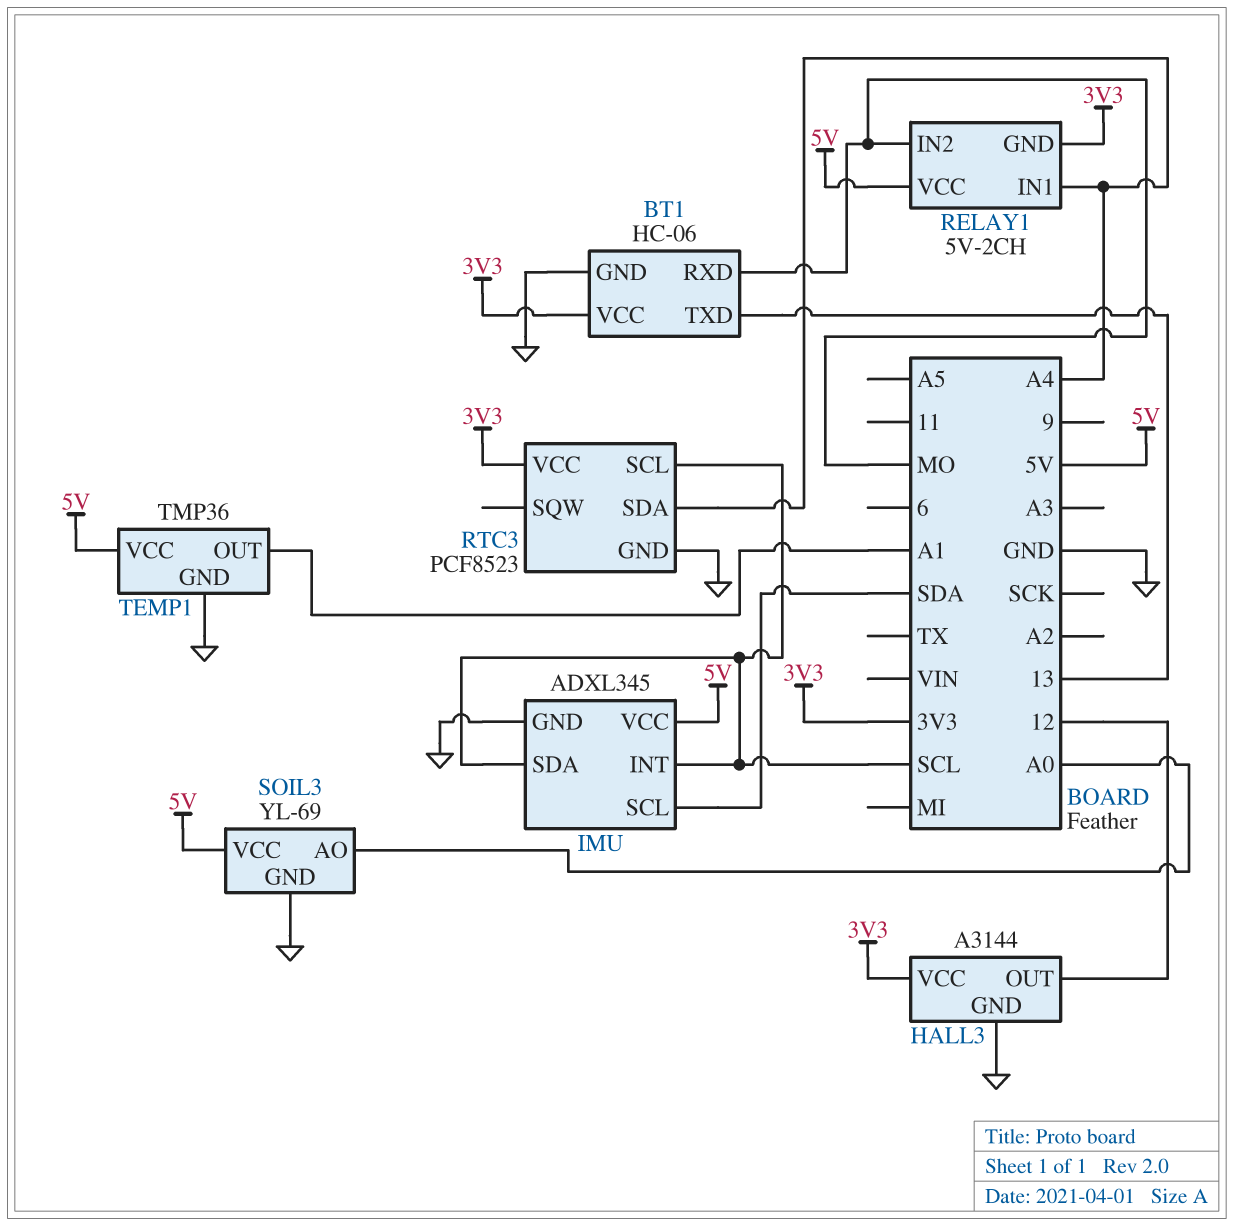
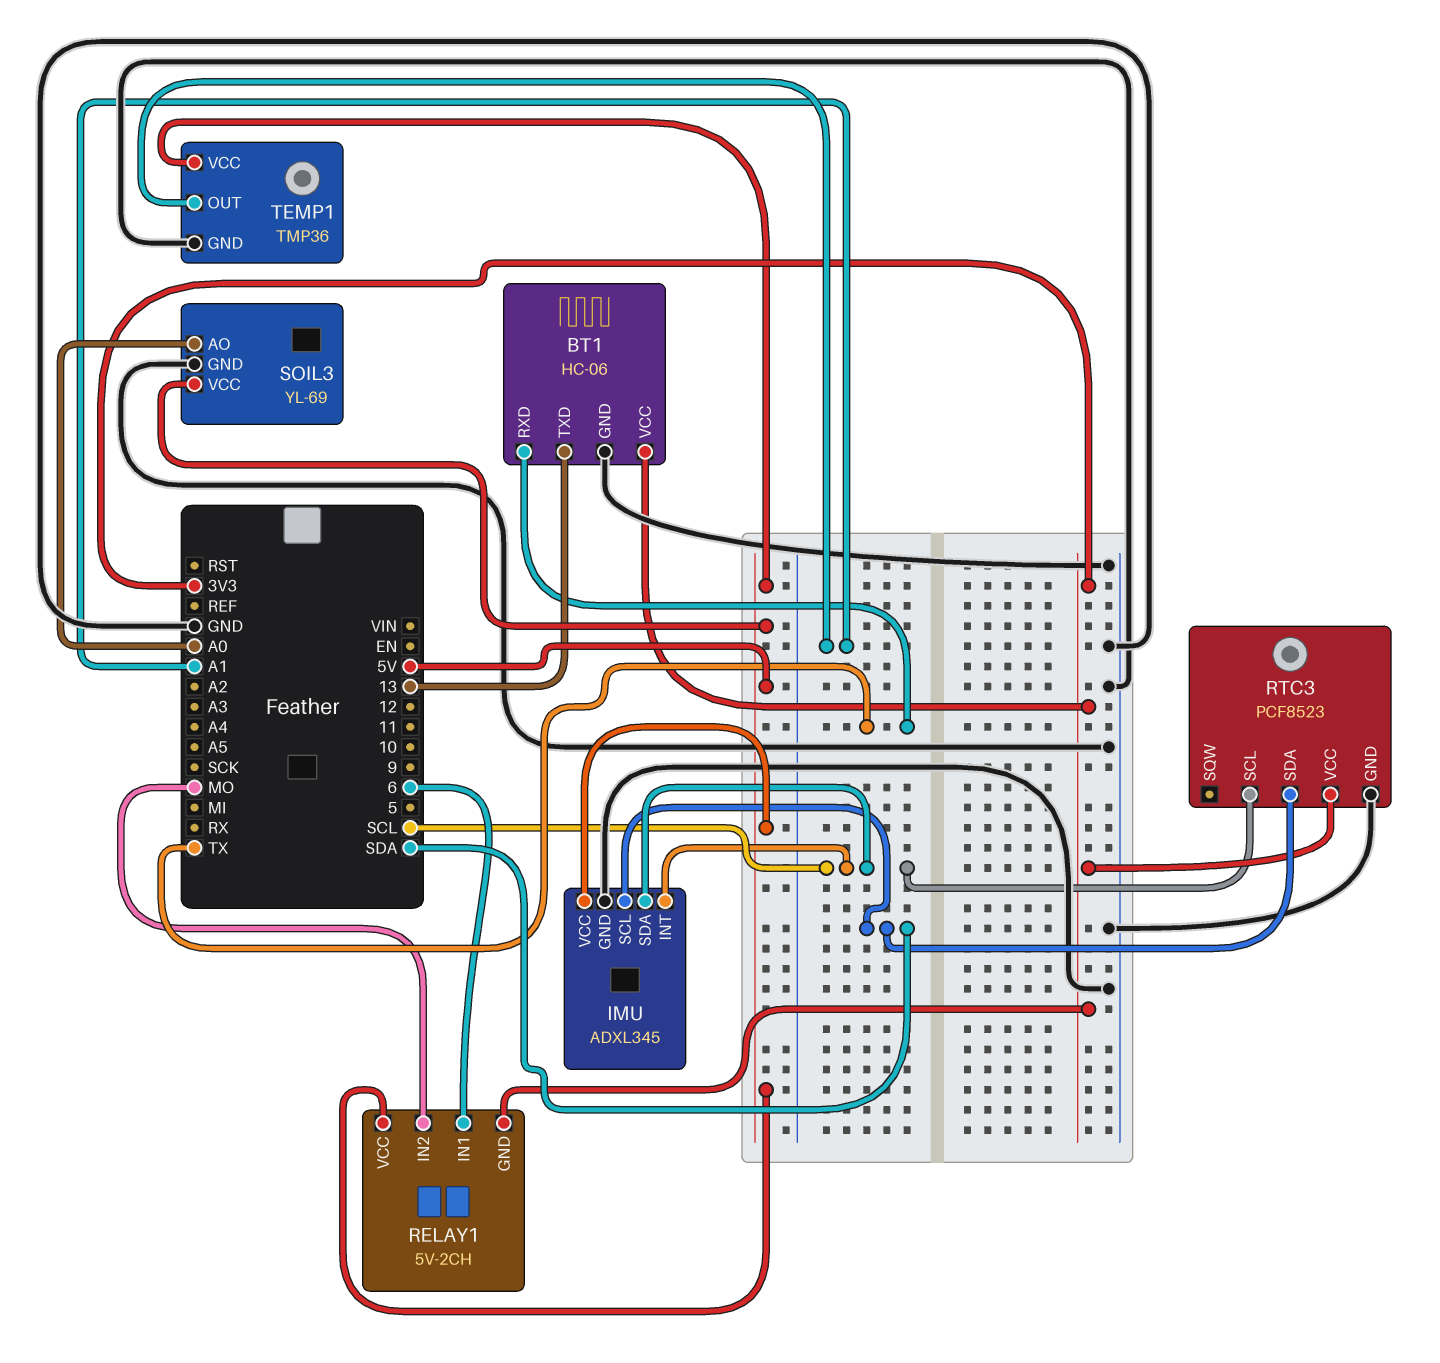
BT1 pin RXD: MO -> TX
HALL3: A3144 -> none
HALL3 pin GND: GND -> none
HALL3 pin OUT: 12 -> none
HALL3 pin VCC: 3V3 -> none
RELAY1 pin IN1: A4 -> 6
RTC3 pin SDA: A4 -> SDA

